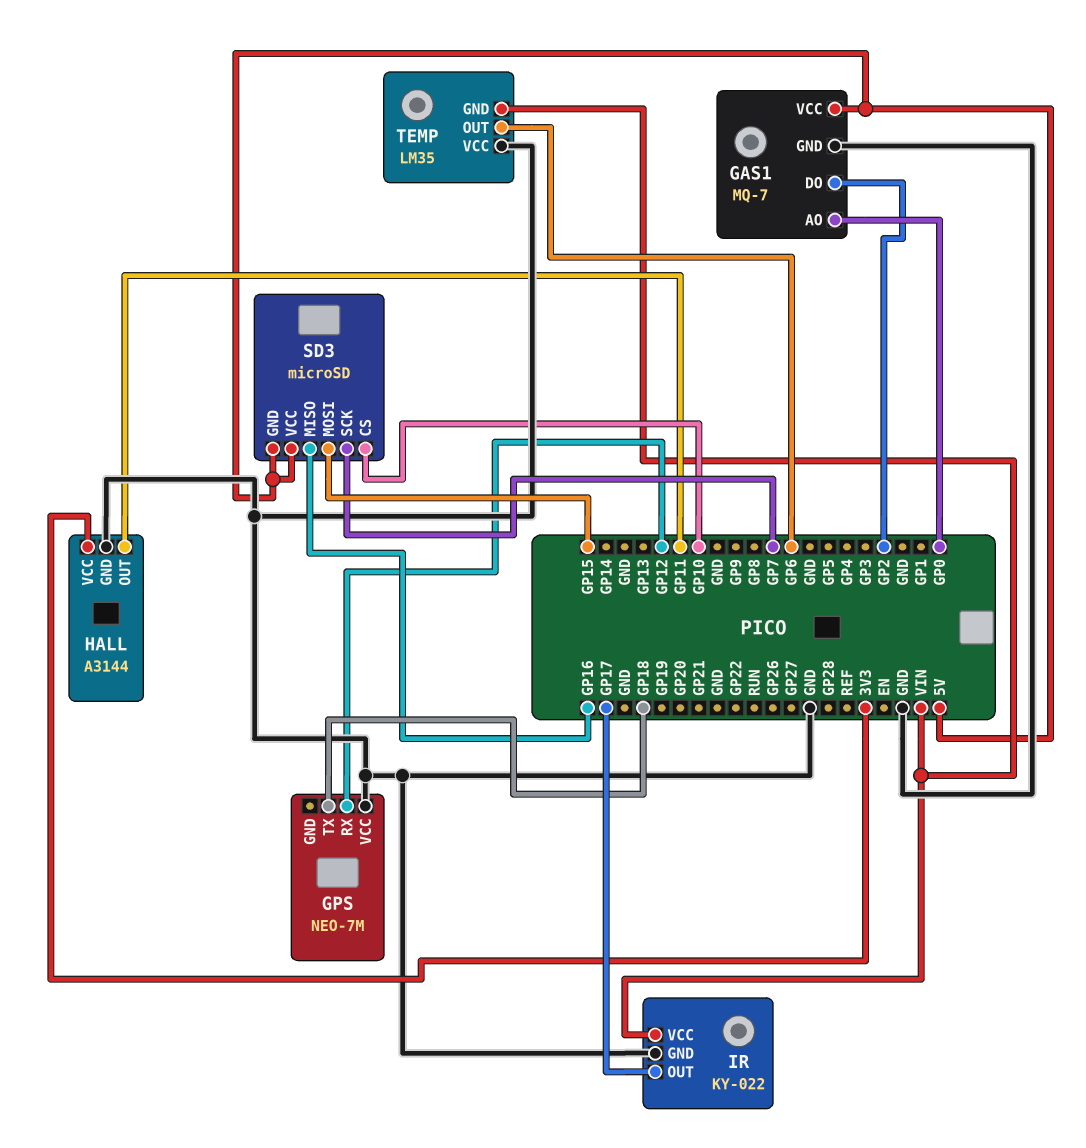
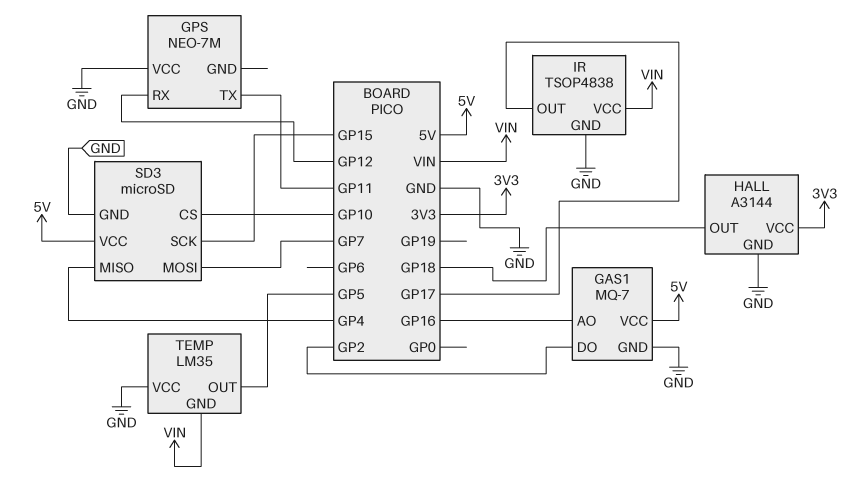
GAS1 pin AO: GP0 -> GP16
GPS pin TX: GP18 -> GP11
HALL pin OUT: GP11 -> GP18
IR: KY-022 -> TSOP4838
SD3 pin GND: 5V -> GND
SD3 pin MISO: GP16 -> GP4
SD3 pin MOSI: GP15 -> GP7
SD3 pin SCK: GP7 -> GP15
TEMP pin OUT: GP6 -> GP5

